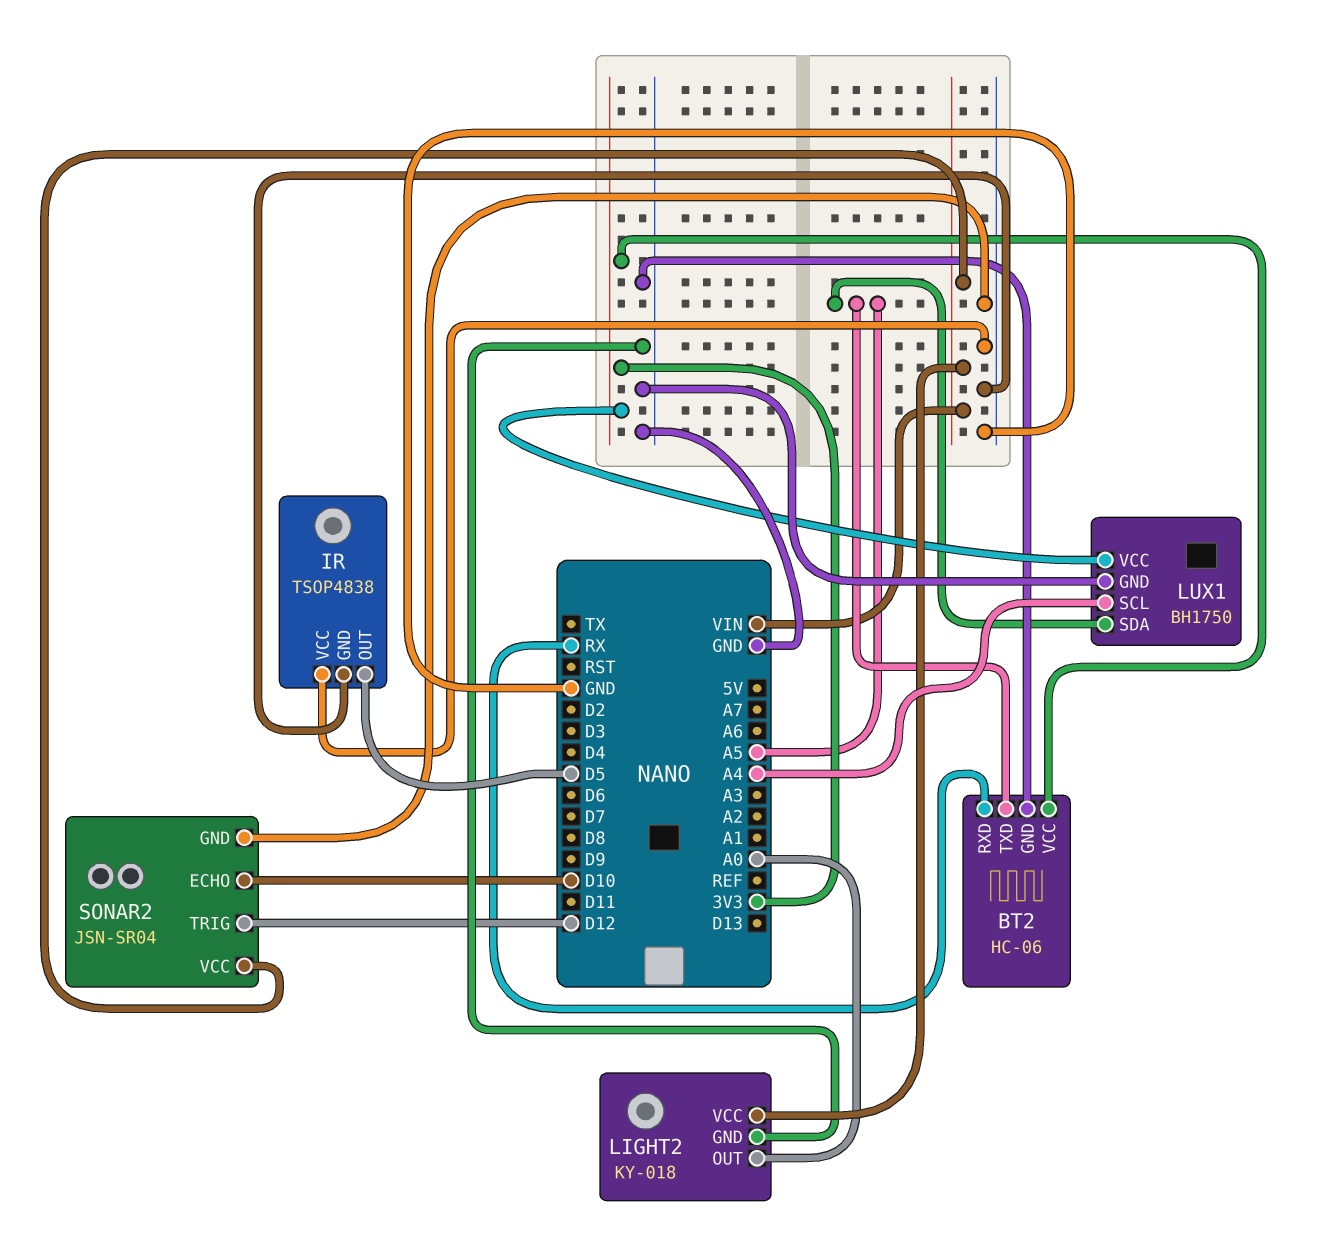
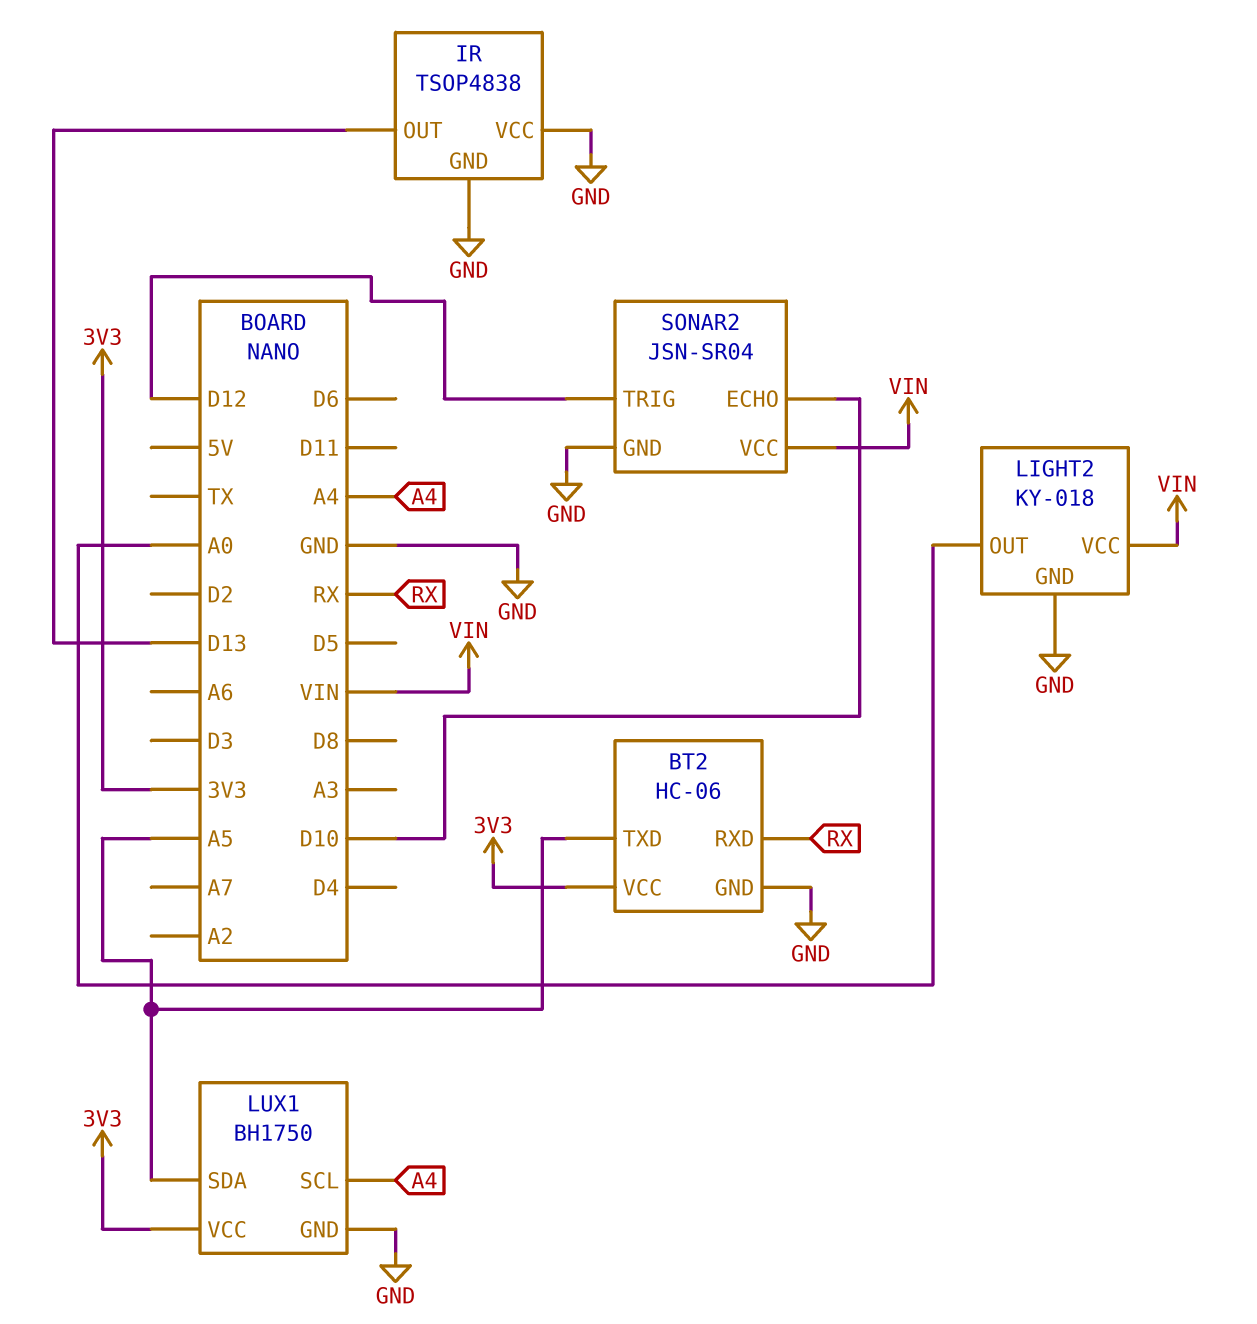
IR pin OUT: D5 -> D13

